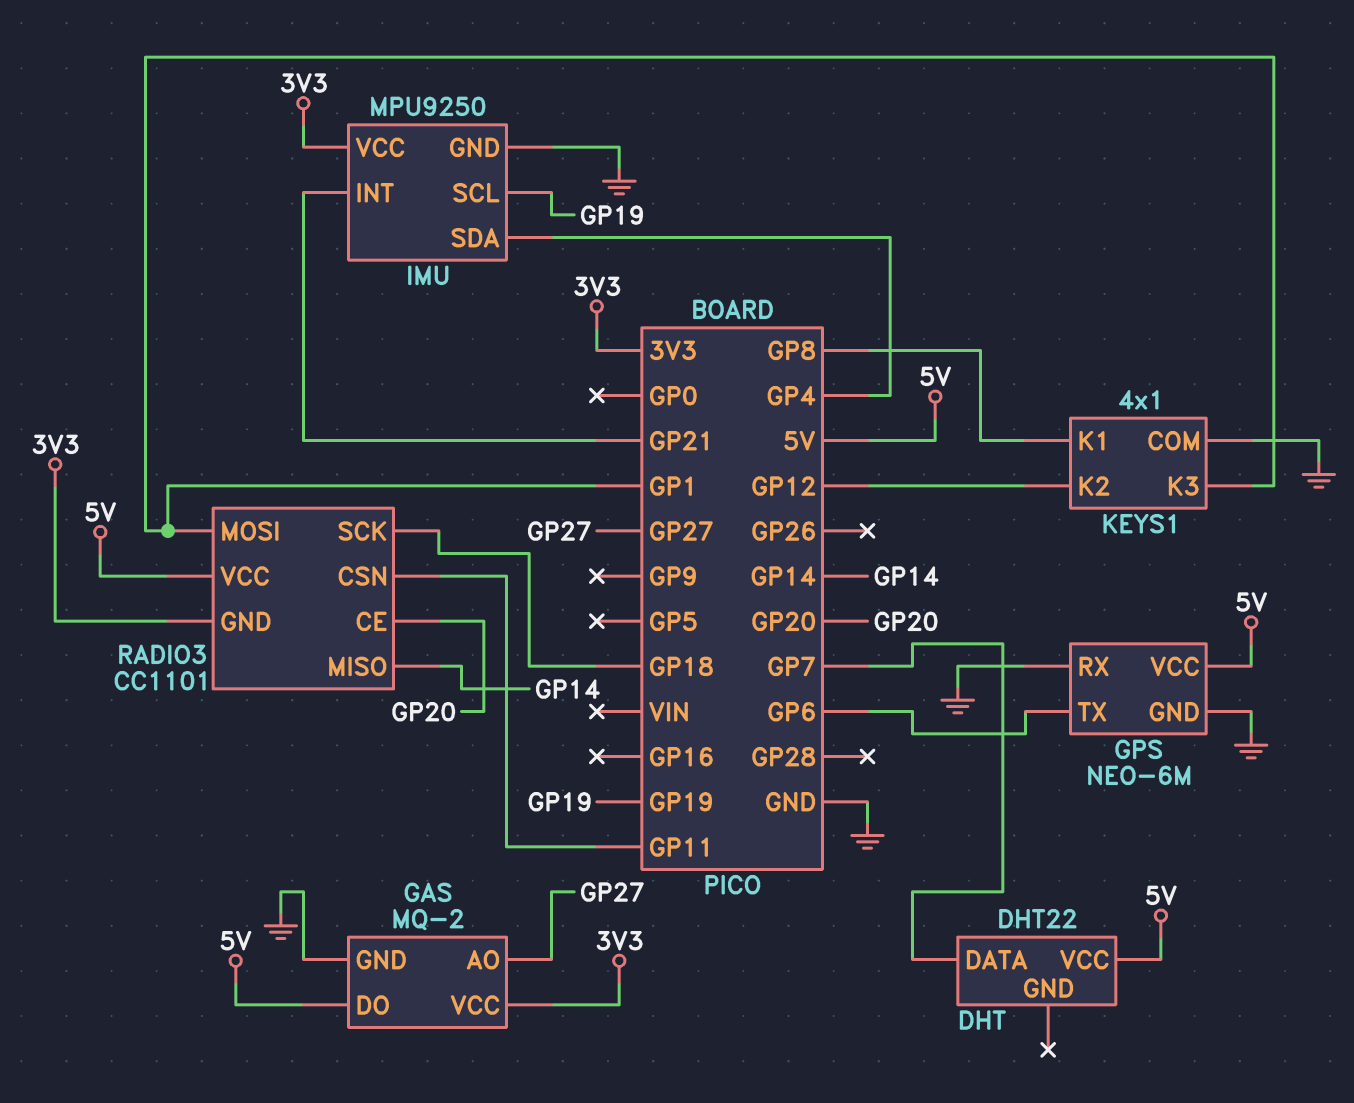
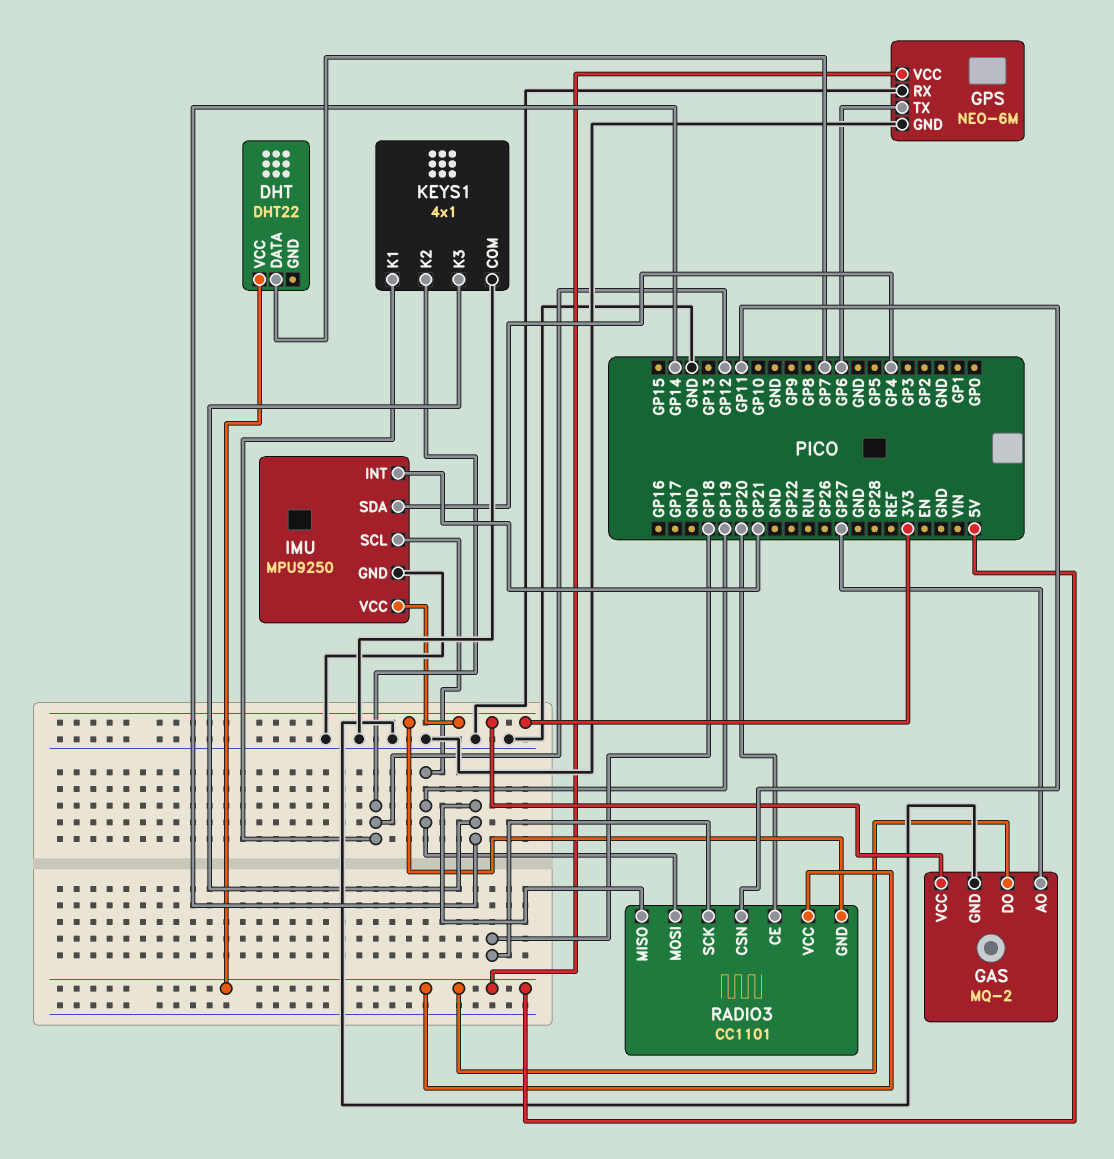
KEYS1 pin K1: GP8 -> GP12
KEYS1 pin K3: GP1 -> GP14
RADIO3 pin MOSI: GP1 -> GP19

